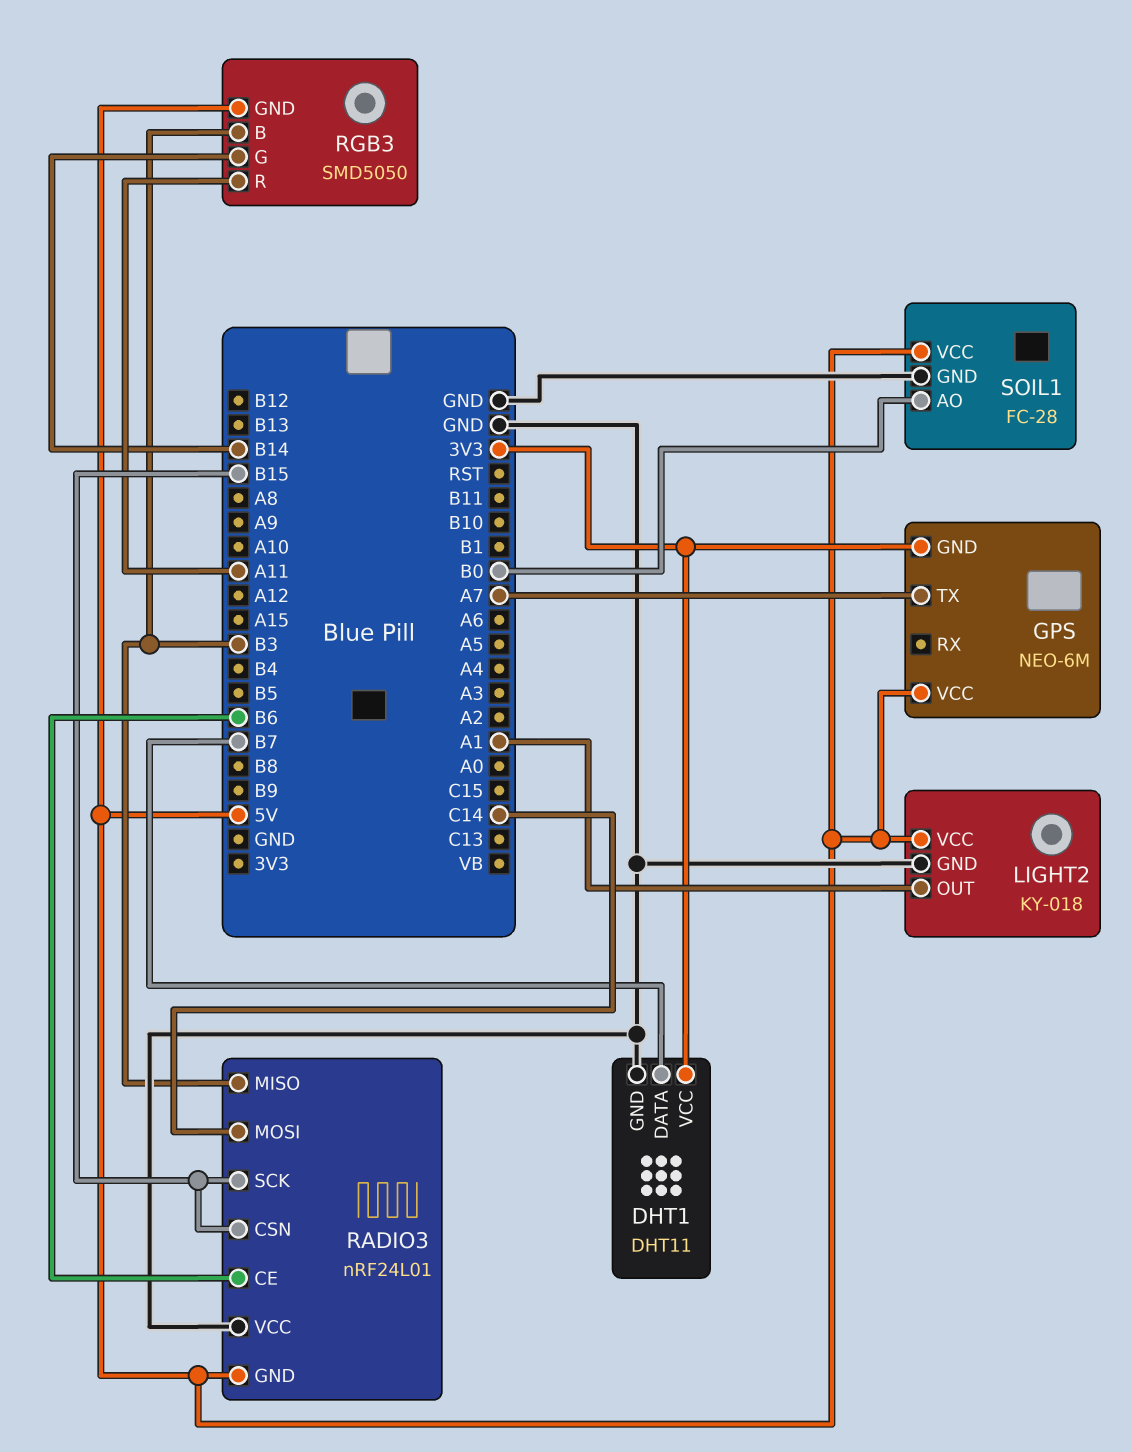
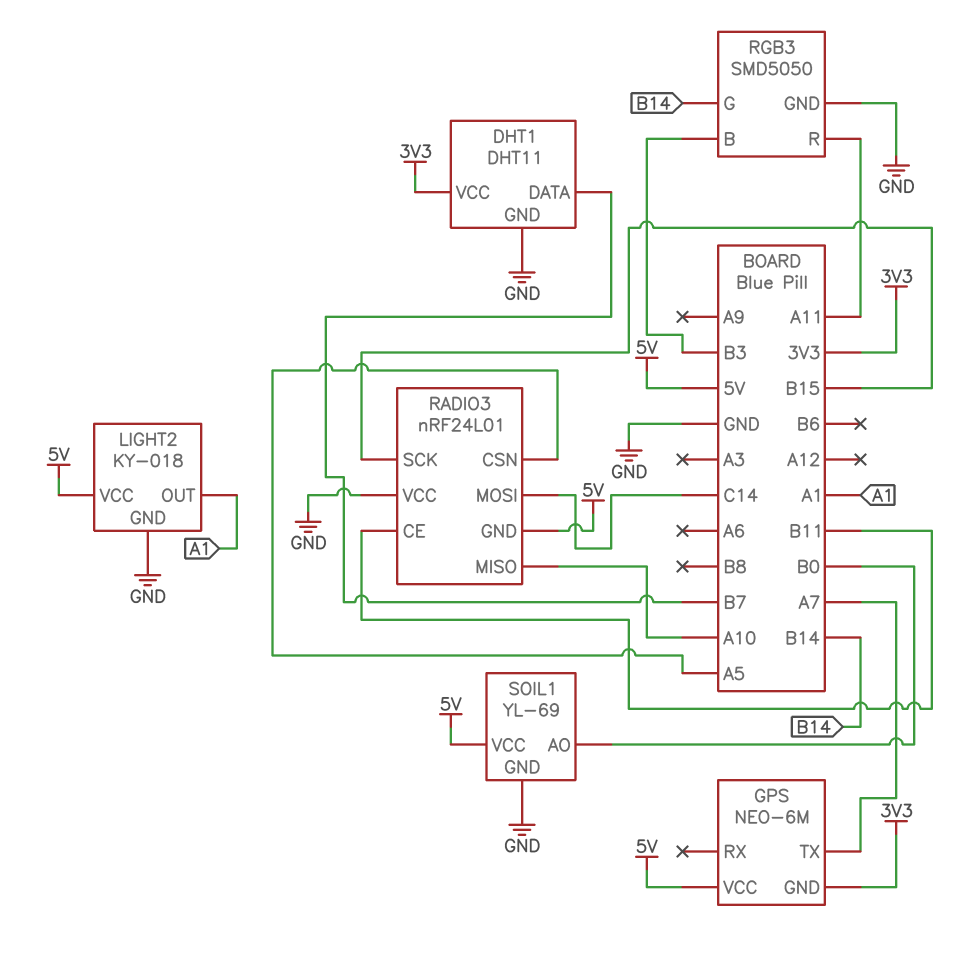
RADIO3 pin CE: B6 -> B11
RADIO3 pin CSN: B15 -> A5
RADIO3 pin MISO: B3 -> A10
RGB3 pin GND: 5V -> GND
SOIL1: FC-28 -> YL-69

